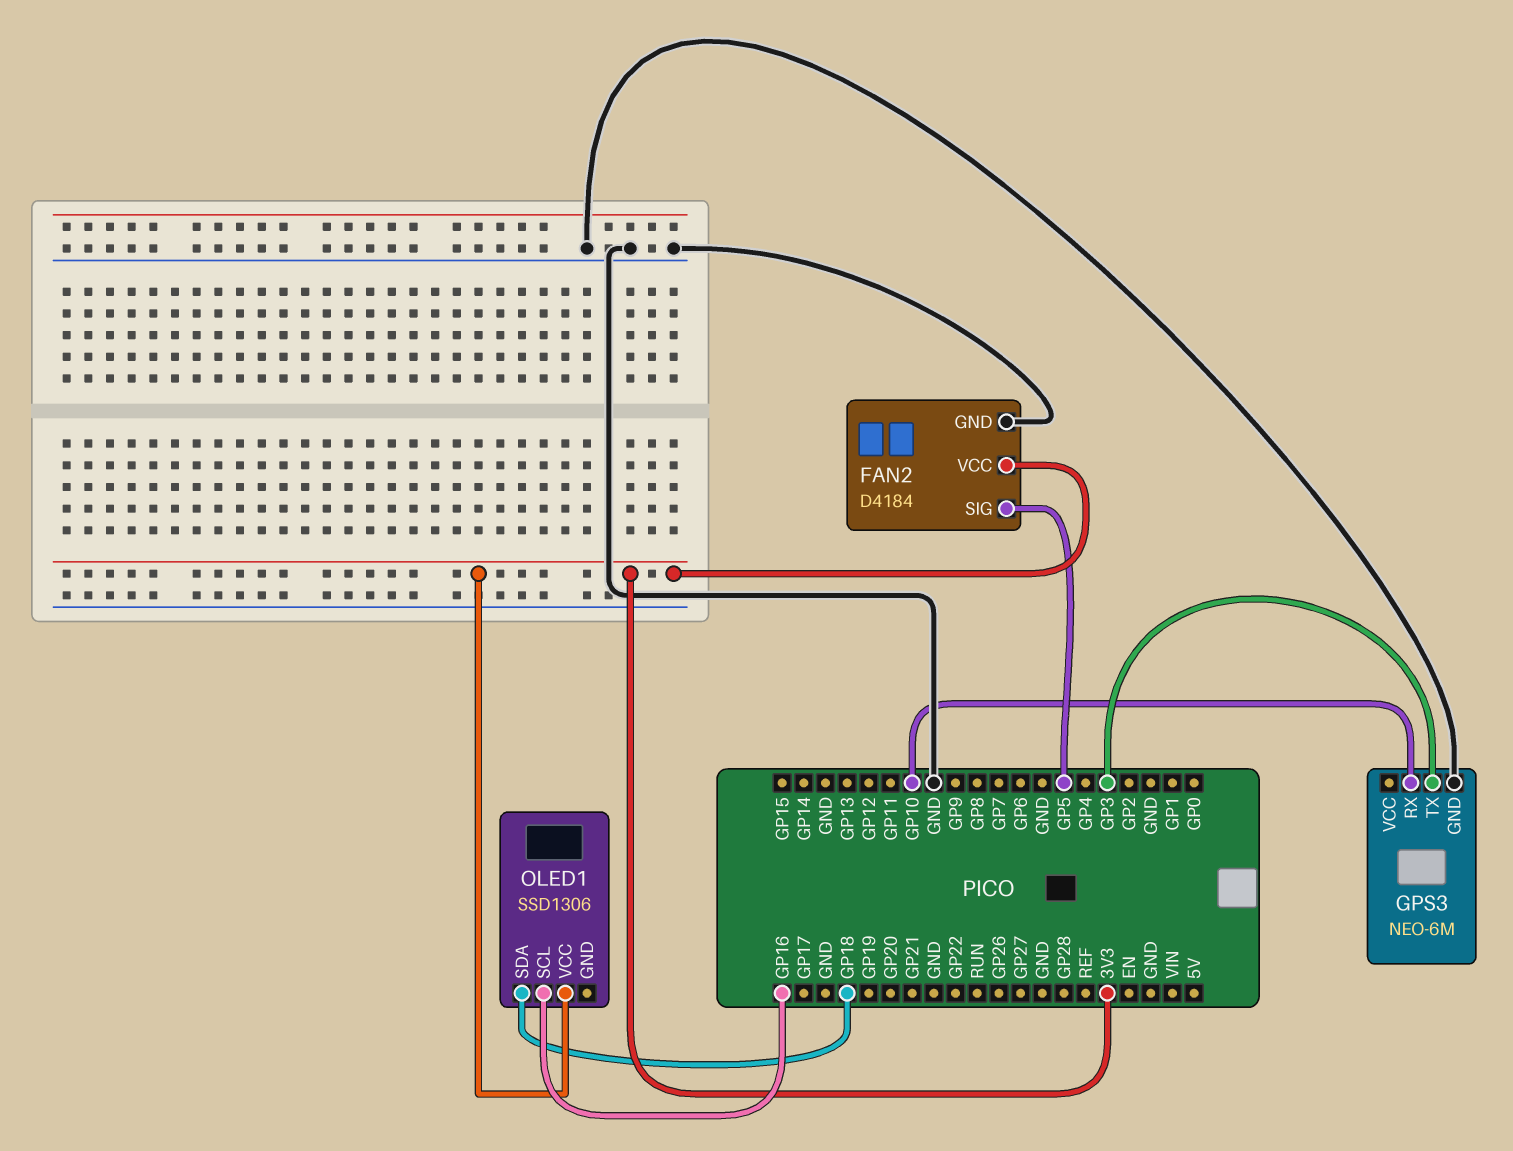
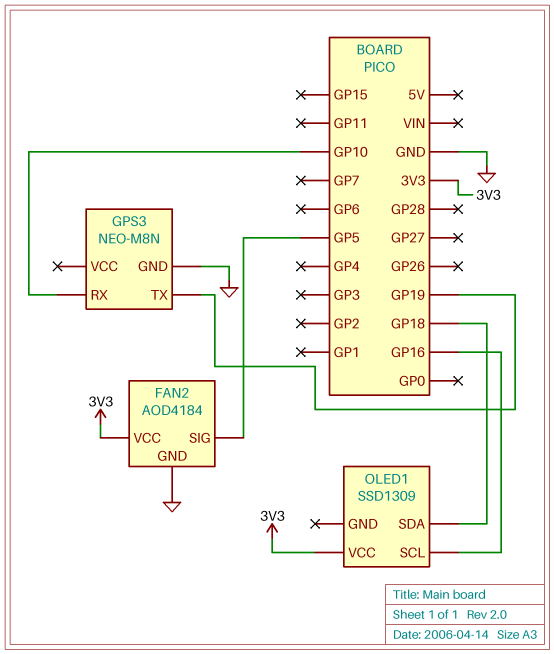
FAN2: D4184 -> AOD4184
GPS3: NEO-6M -> NEO-M8N
GPS3 pin TX: GP3 -> GP19
OLED1: SSD1306 -> SSD1309

